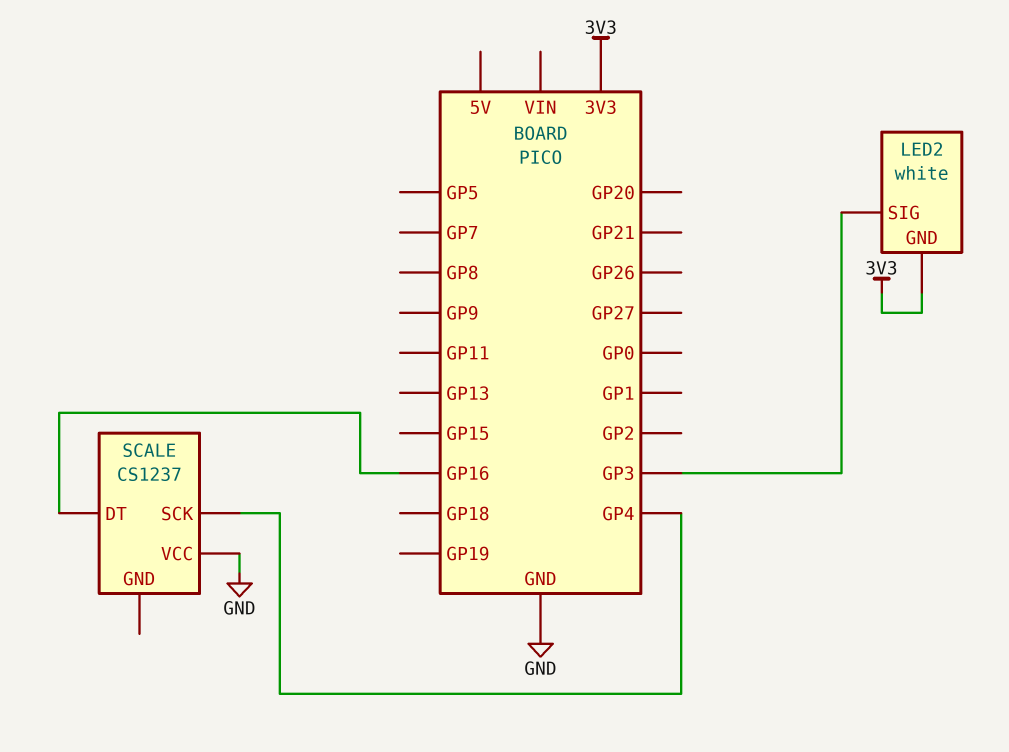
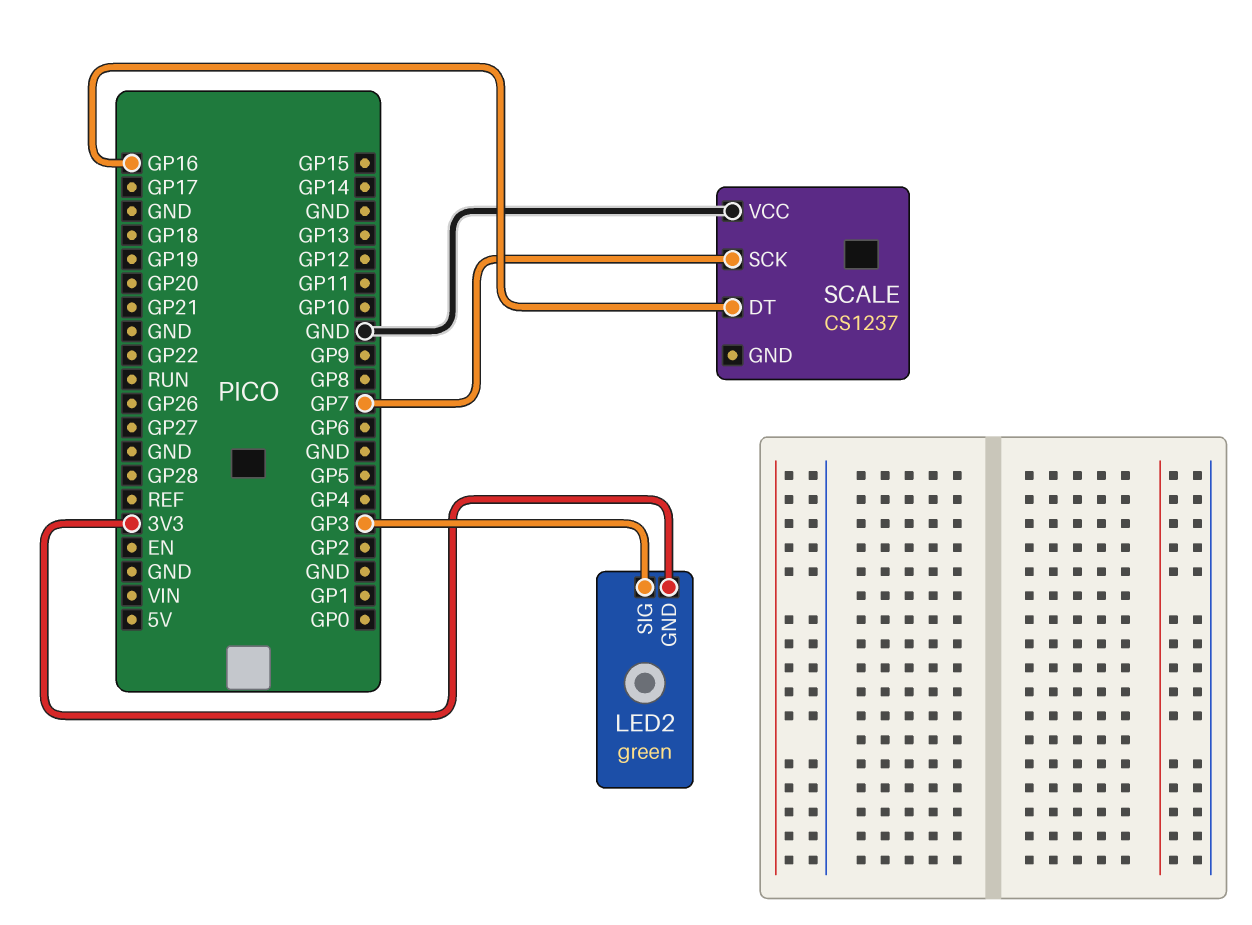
LED2: white -> green
SCALE pin SCK: GP4 -> GP7

